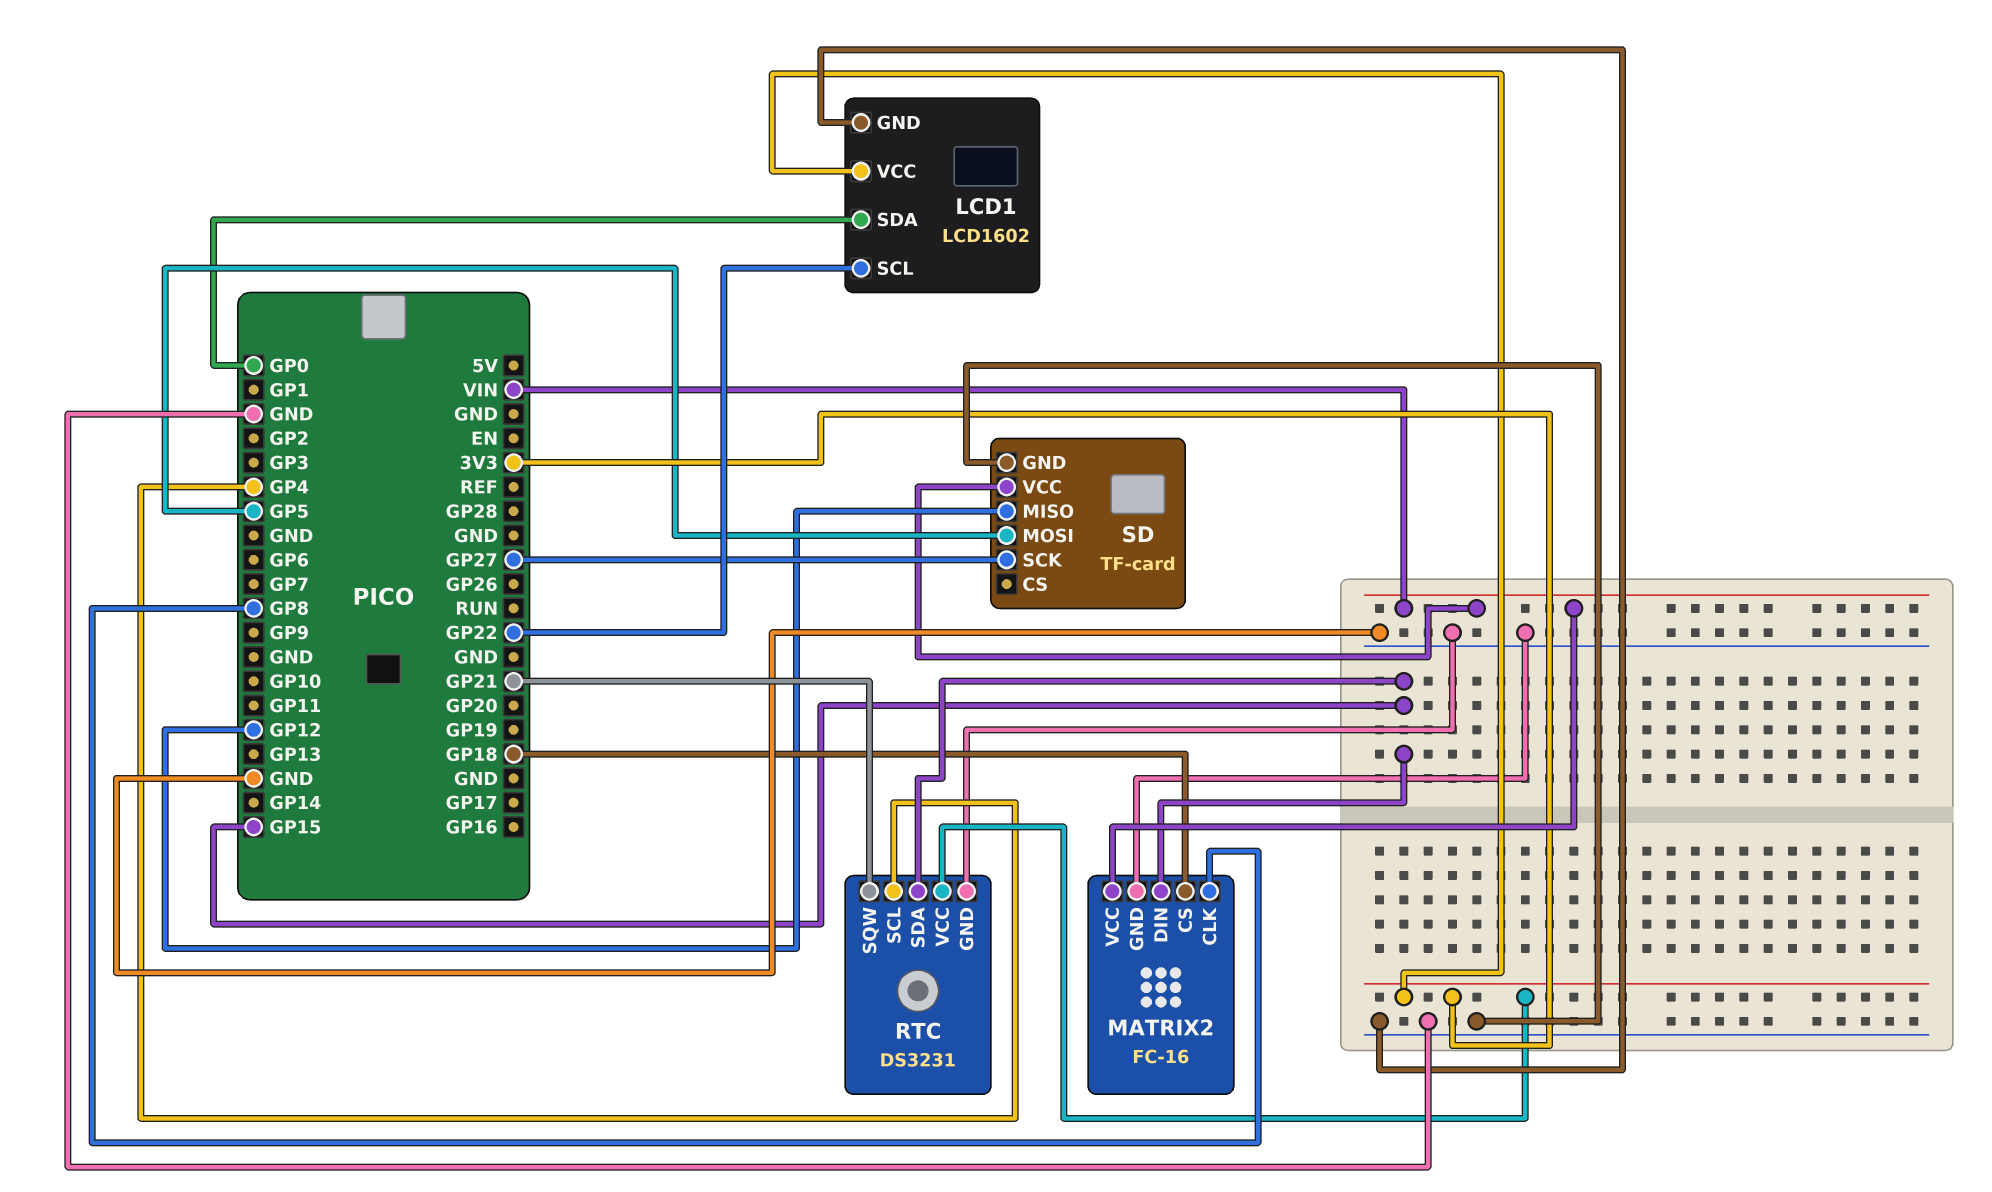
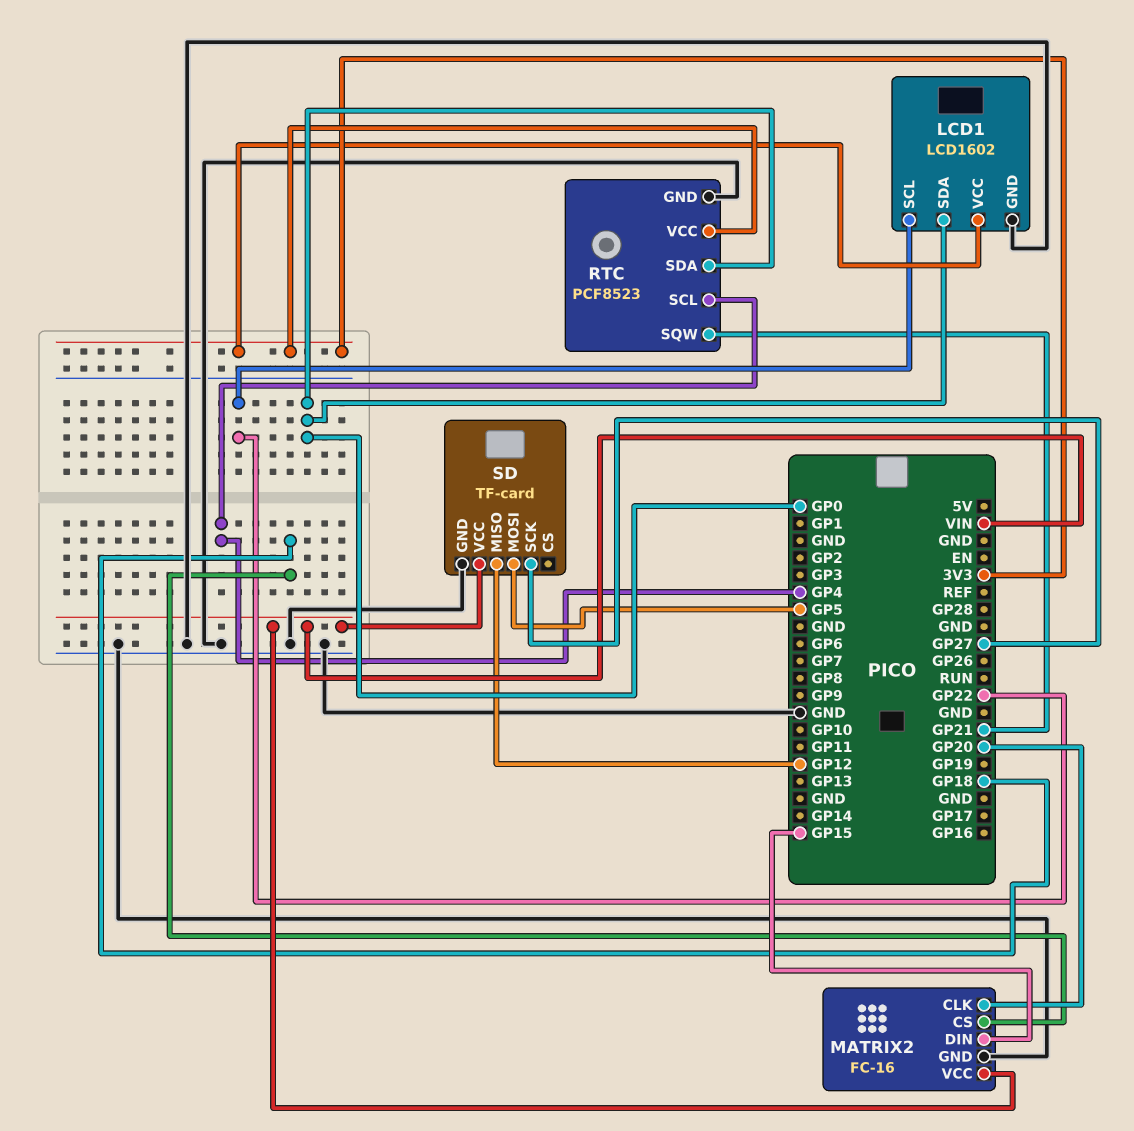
MATRIX2 pin CLK: GP8 -> GP20
RTC: DS3231 -> PCF8523
RTC pin SDA: GP15 -> GP0

